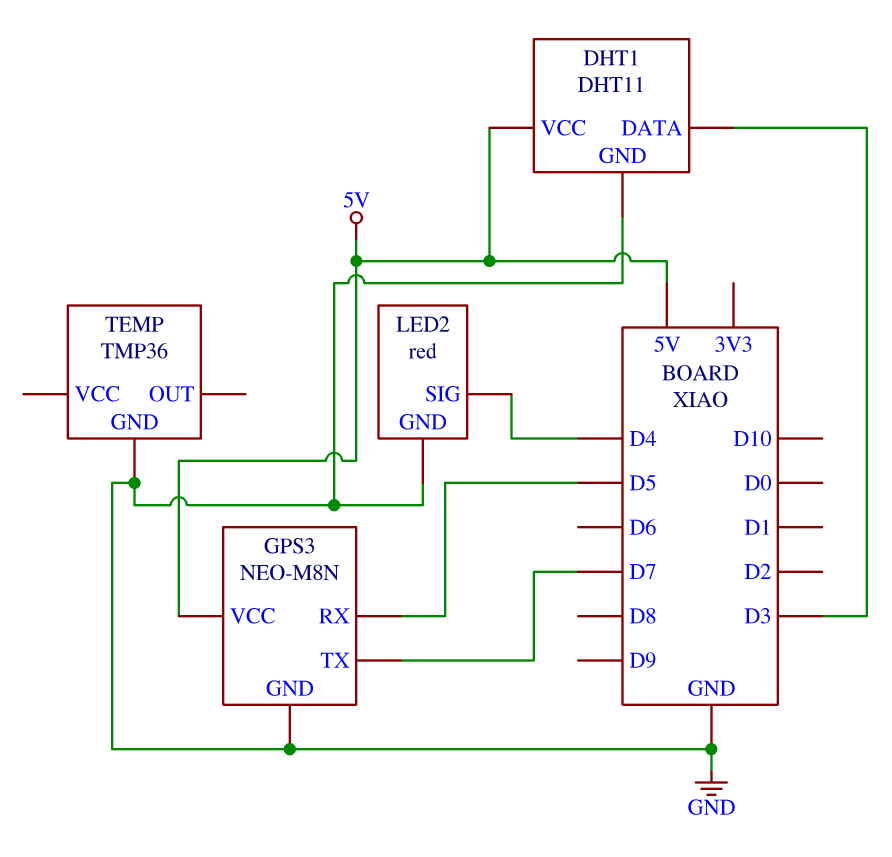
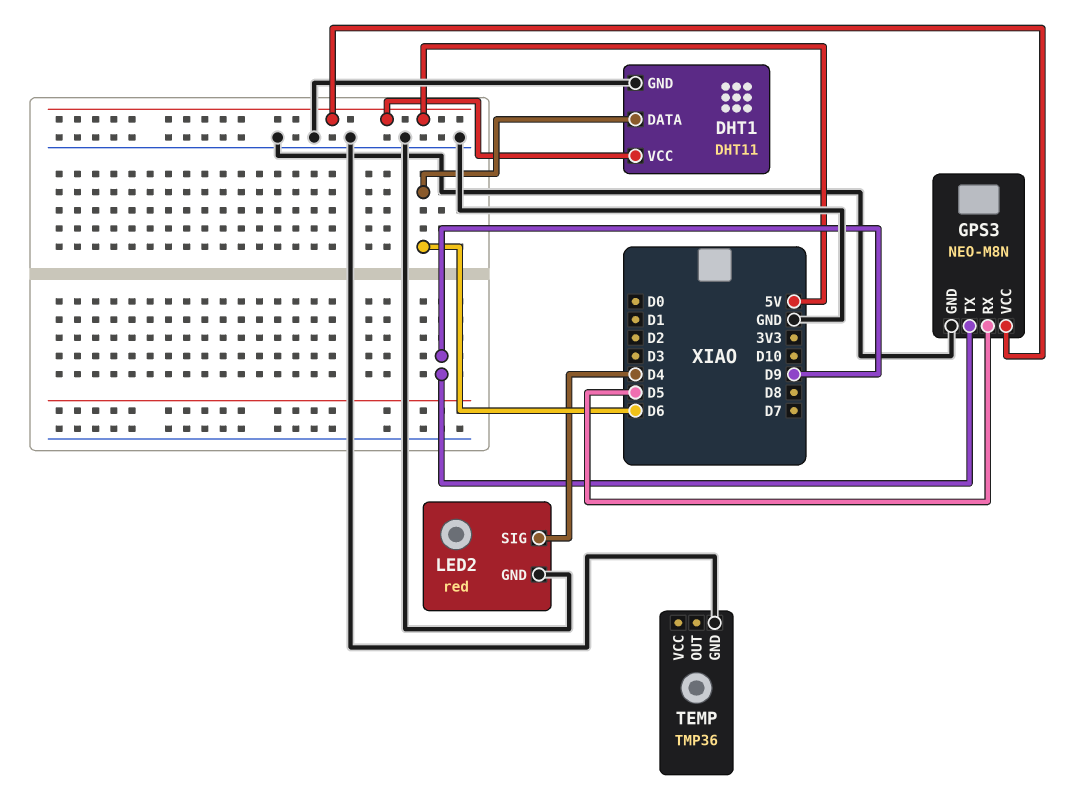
DHT1 pin DATA: D3 -> D6
GPS3 pin TX: D7 -> D9

